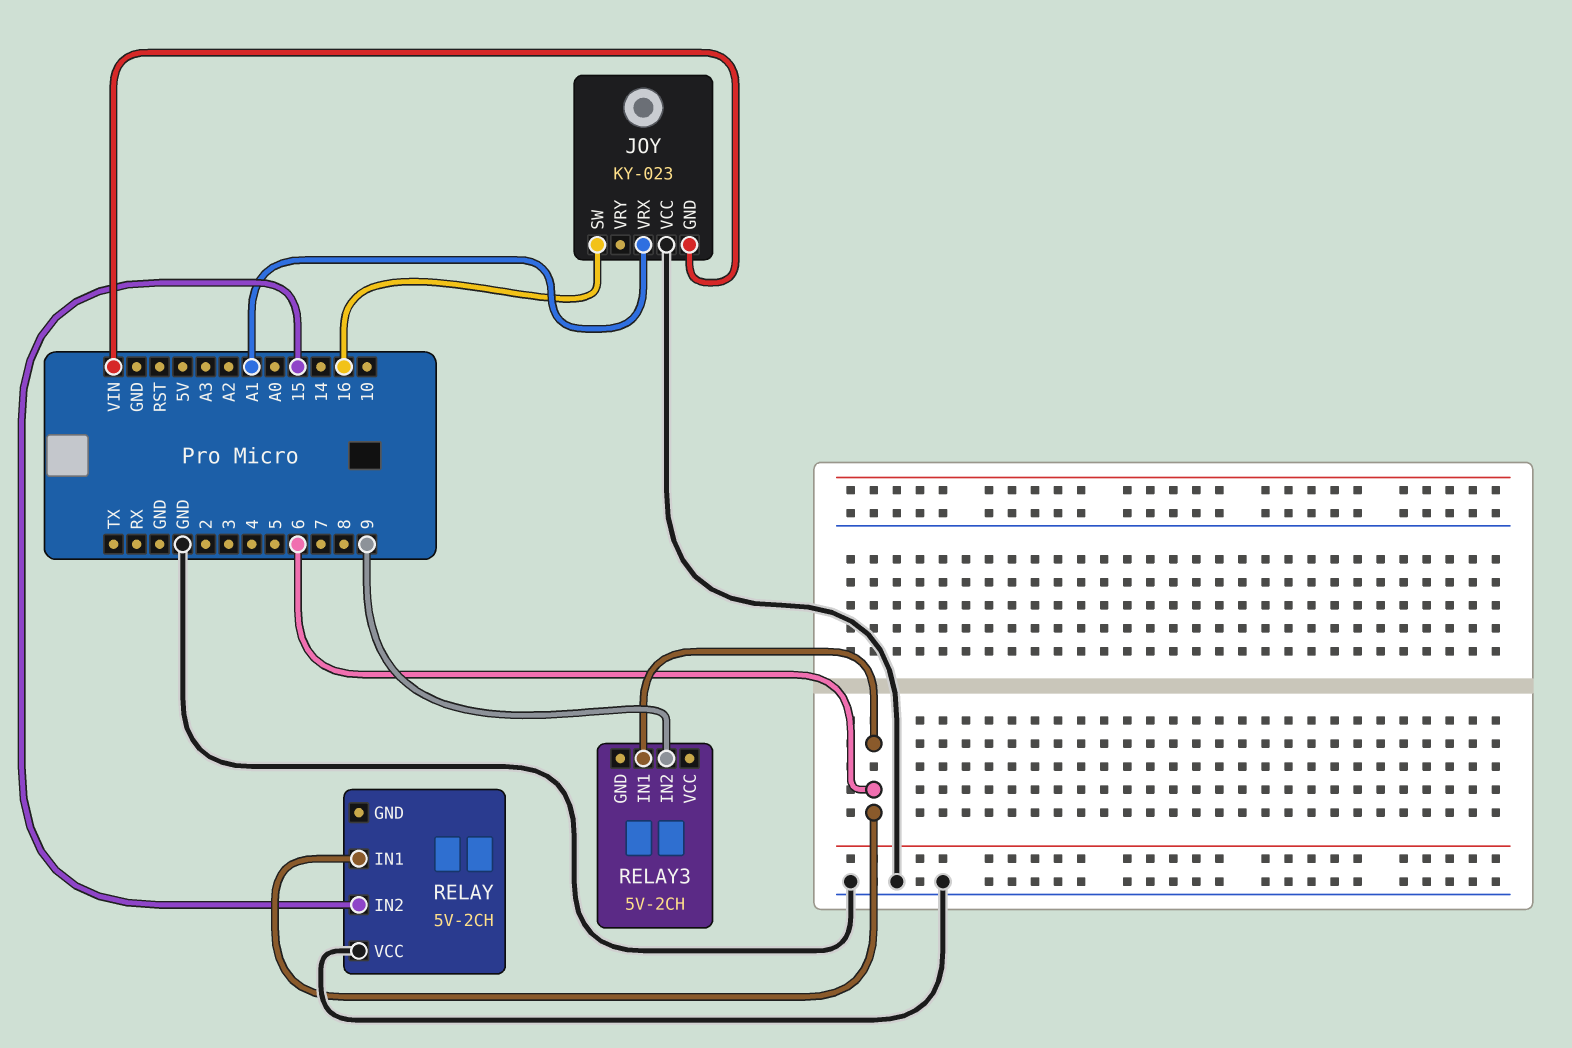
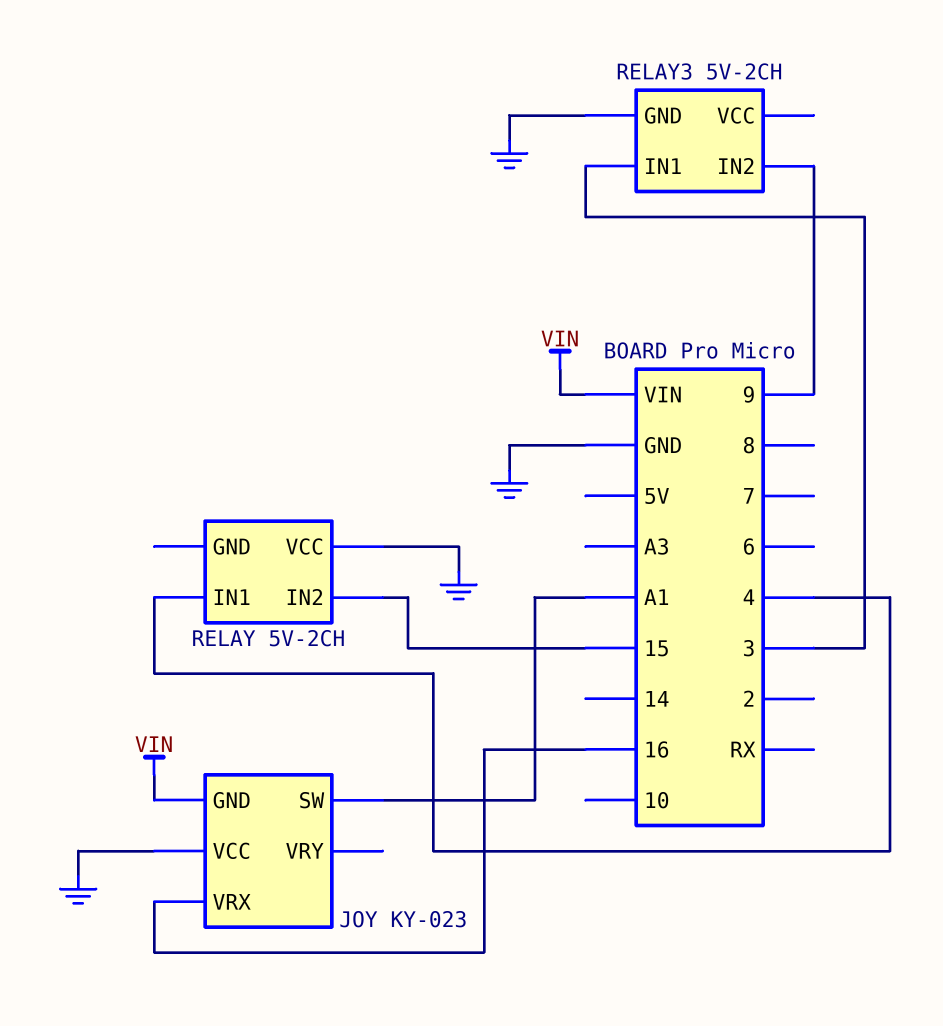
JOY pin SW: 16 -> A1
JOY pin VRX: A1 -> 16
RELAY pin IN1: 6 -> 4
RELAY3 pin GND: none -> GND
RELAY3 pin IN1: 6 -> 3

